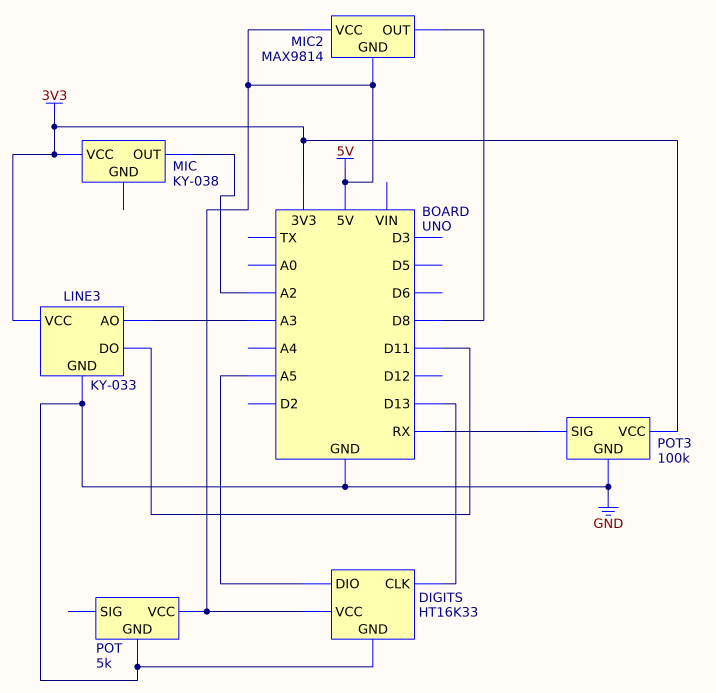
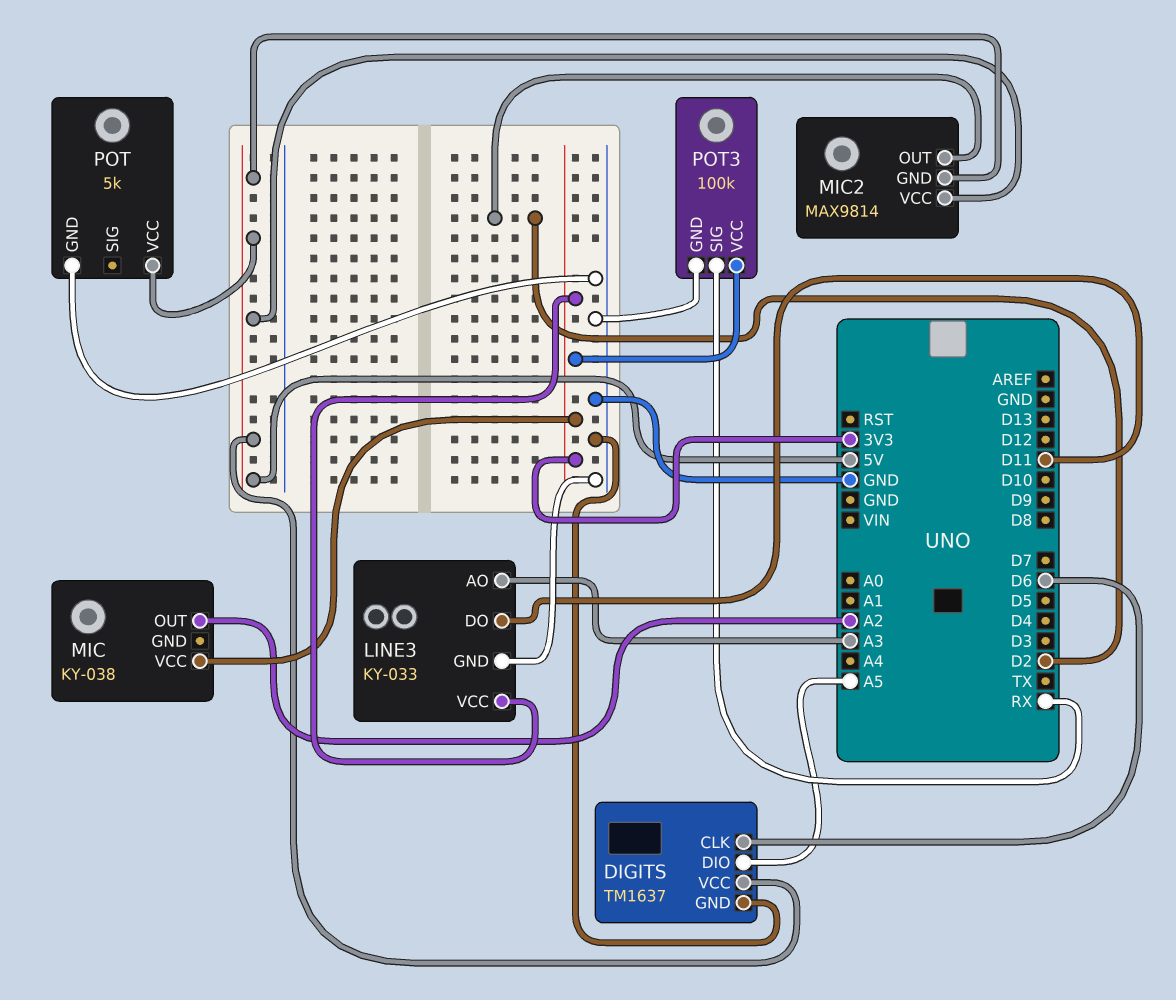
DIGITS: HT16K33 -> TM1637
DIGITS pin CLK: D13 -> D6
MIC2 pin OUT: D8 -> D2

